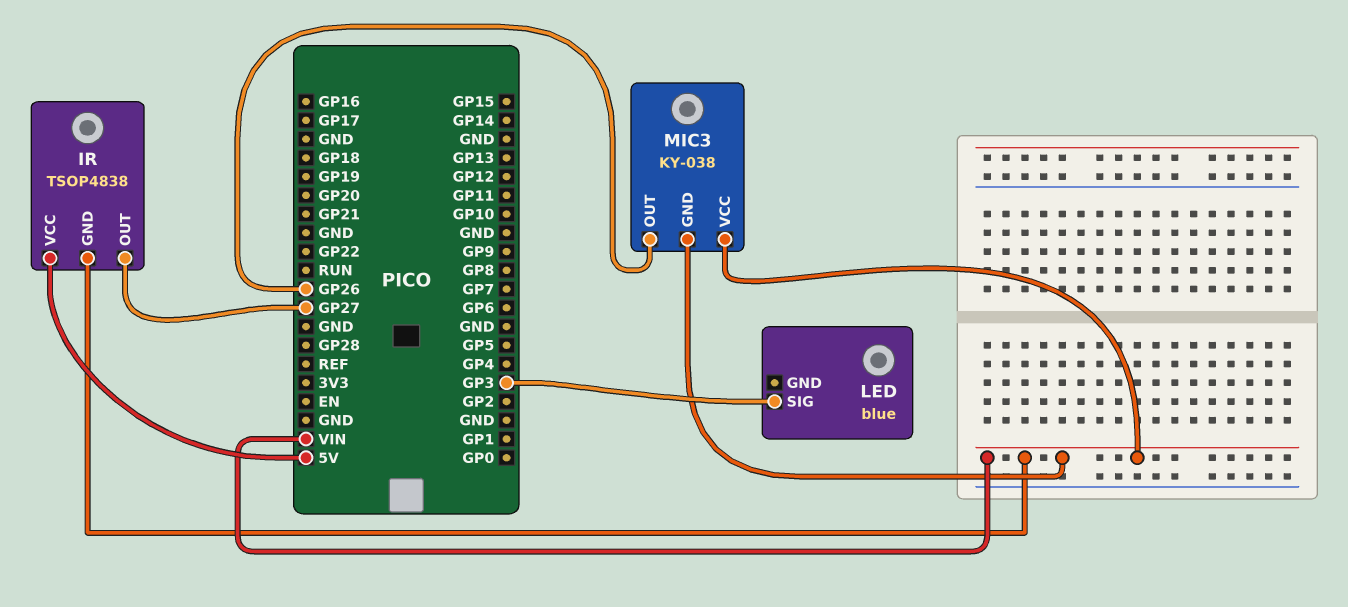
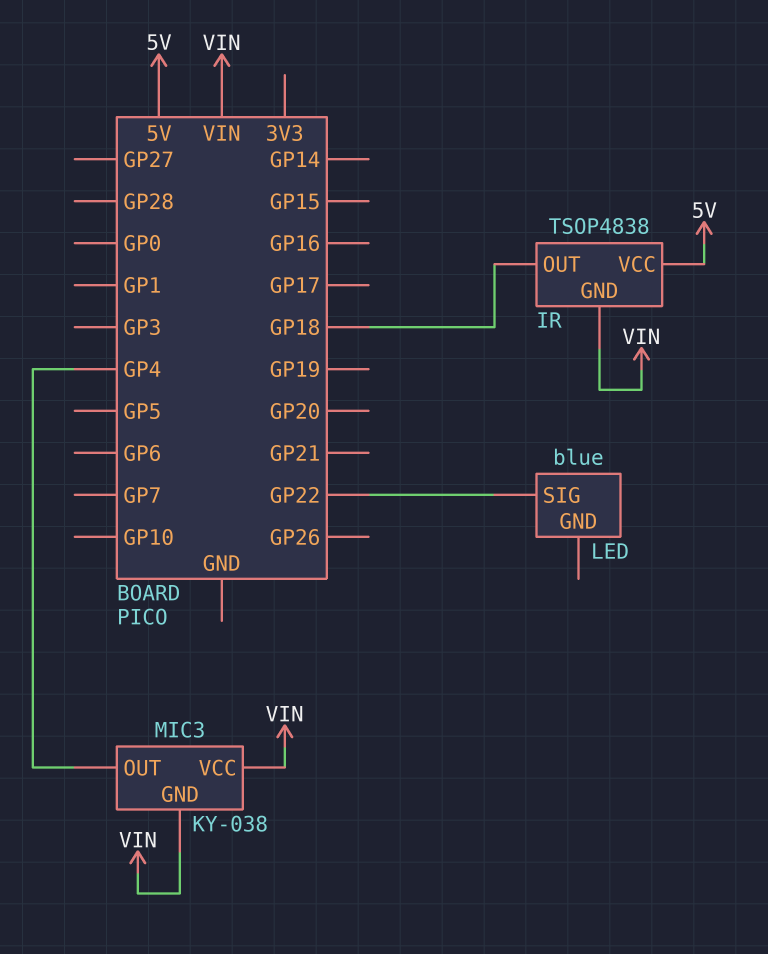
IR pin OUT: GP27 -> GP18
LED pin SIG: GP3 -> GP22
MIC3 pin OUT: GP26 -> GP4

